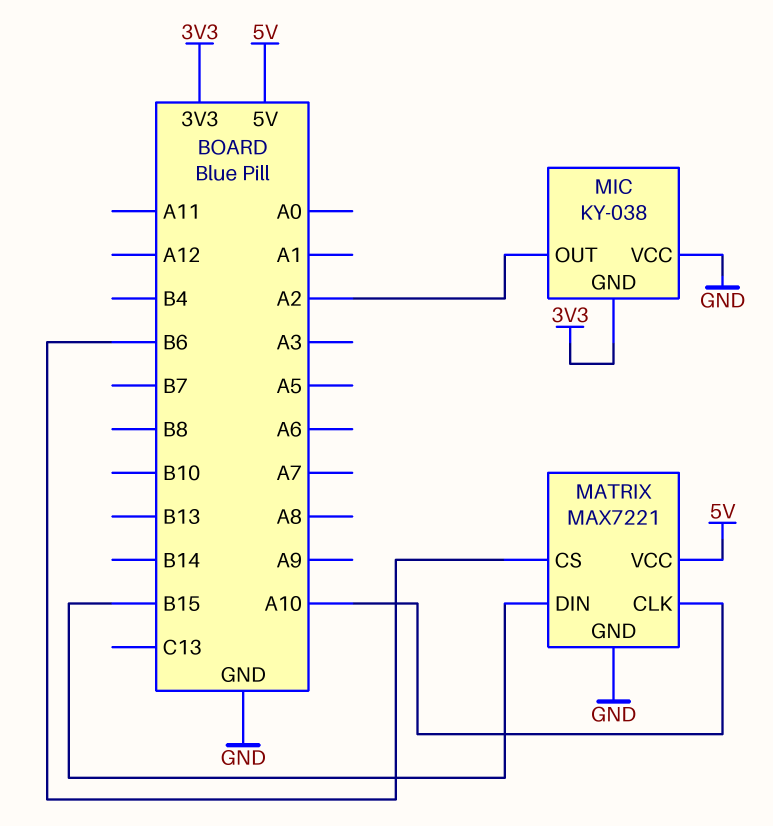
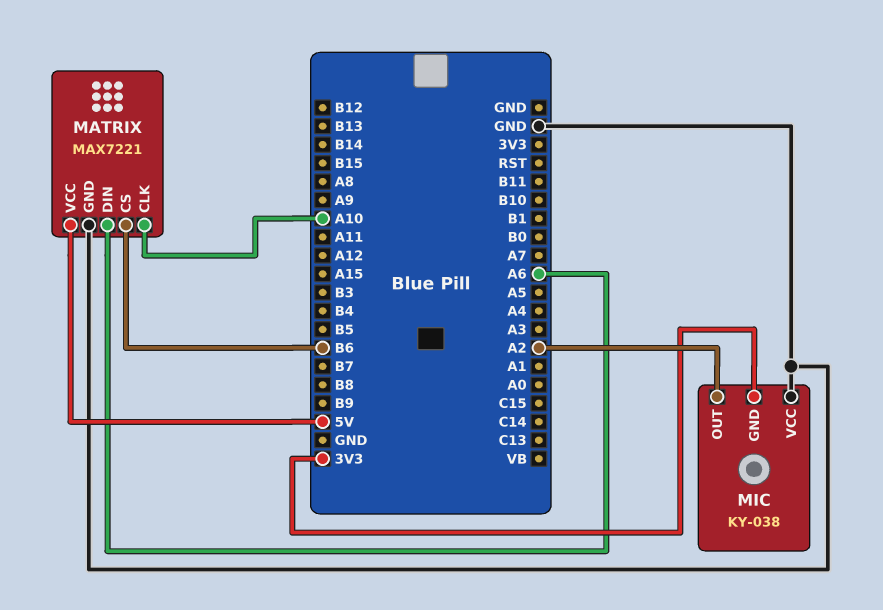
MATRIX pin DIN: B15 -> A6

